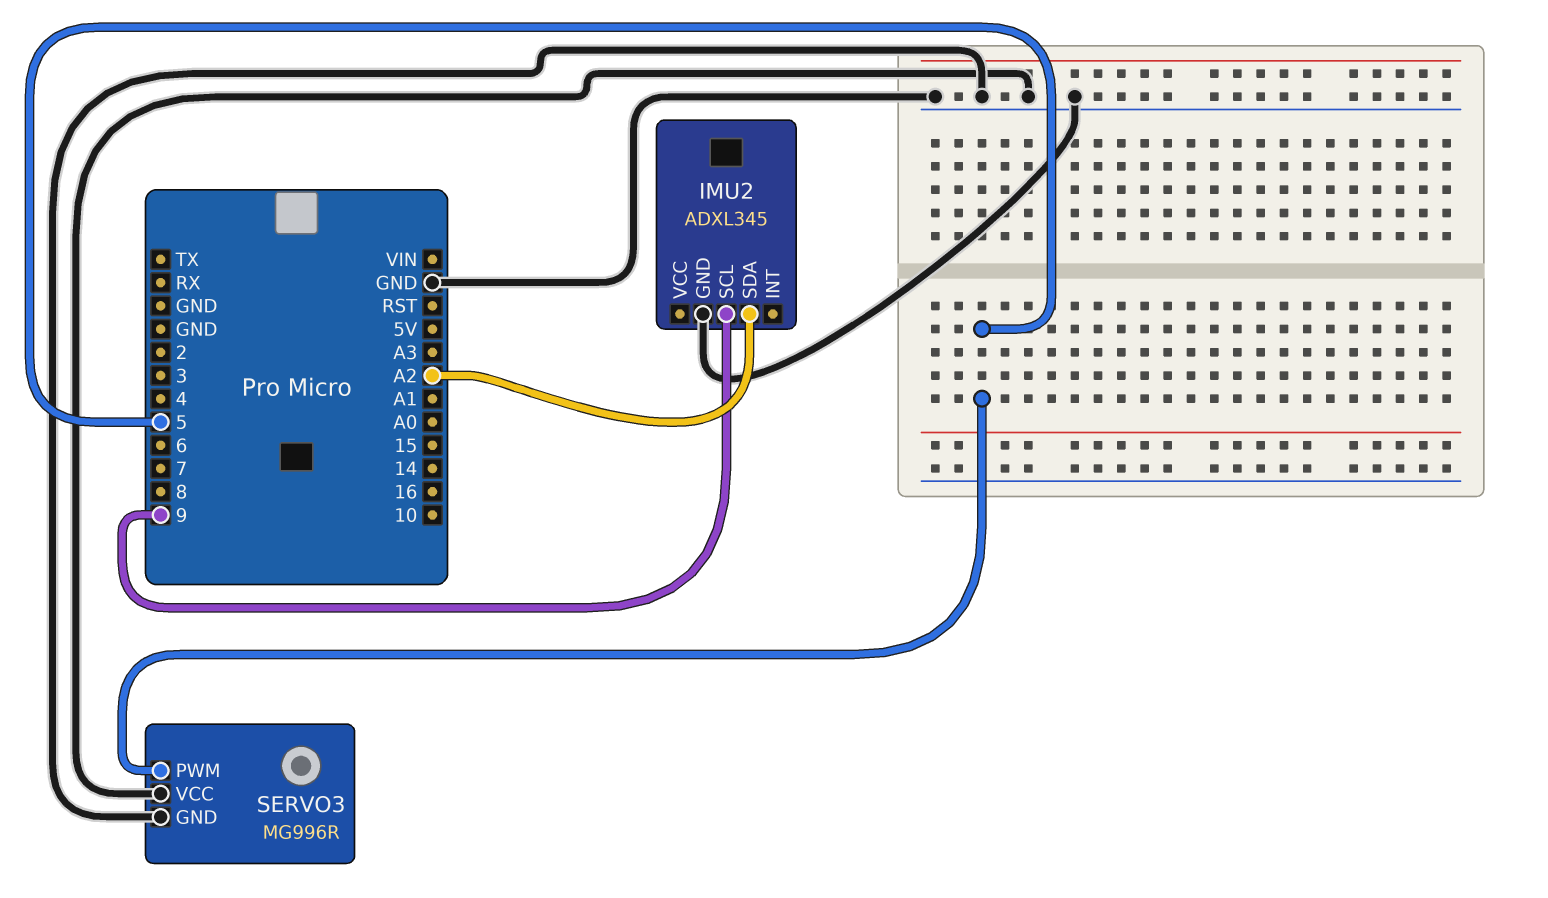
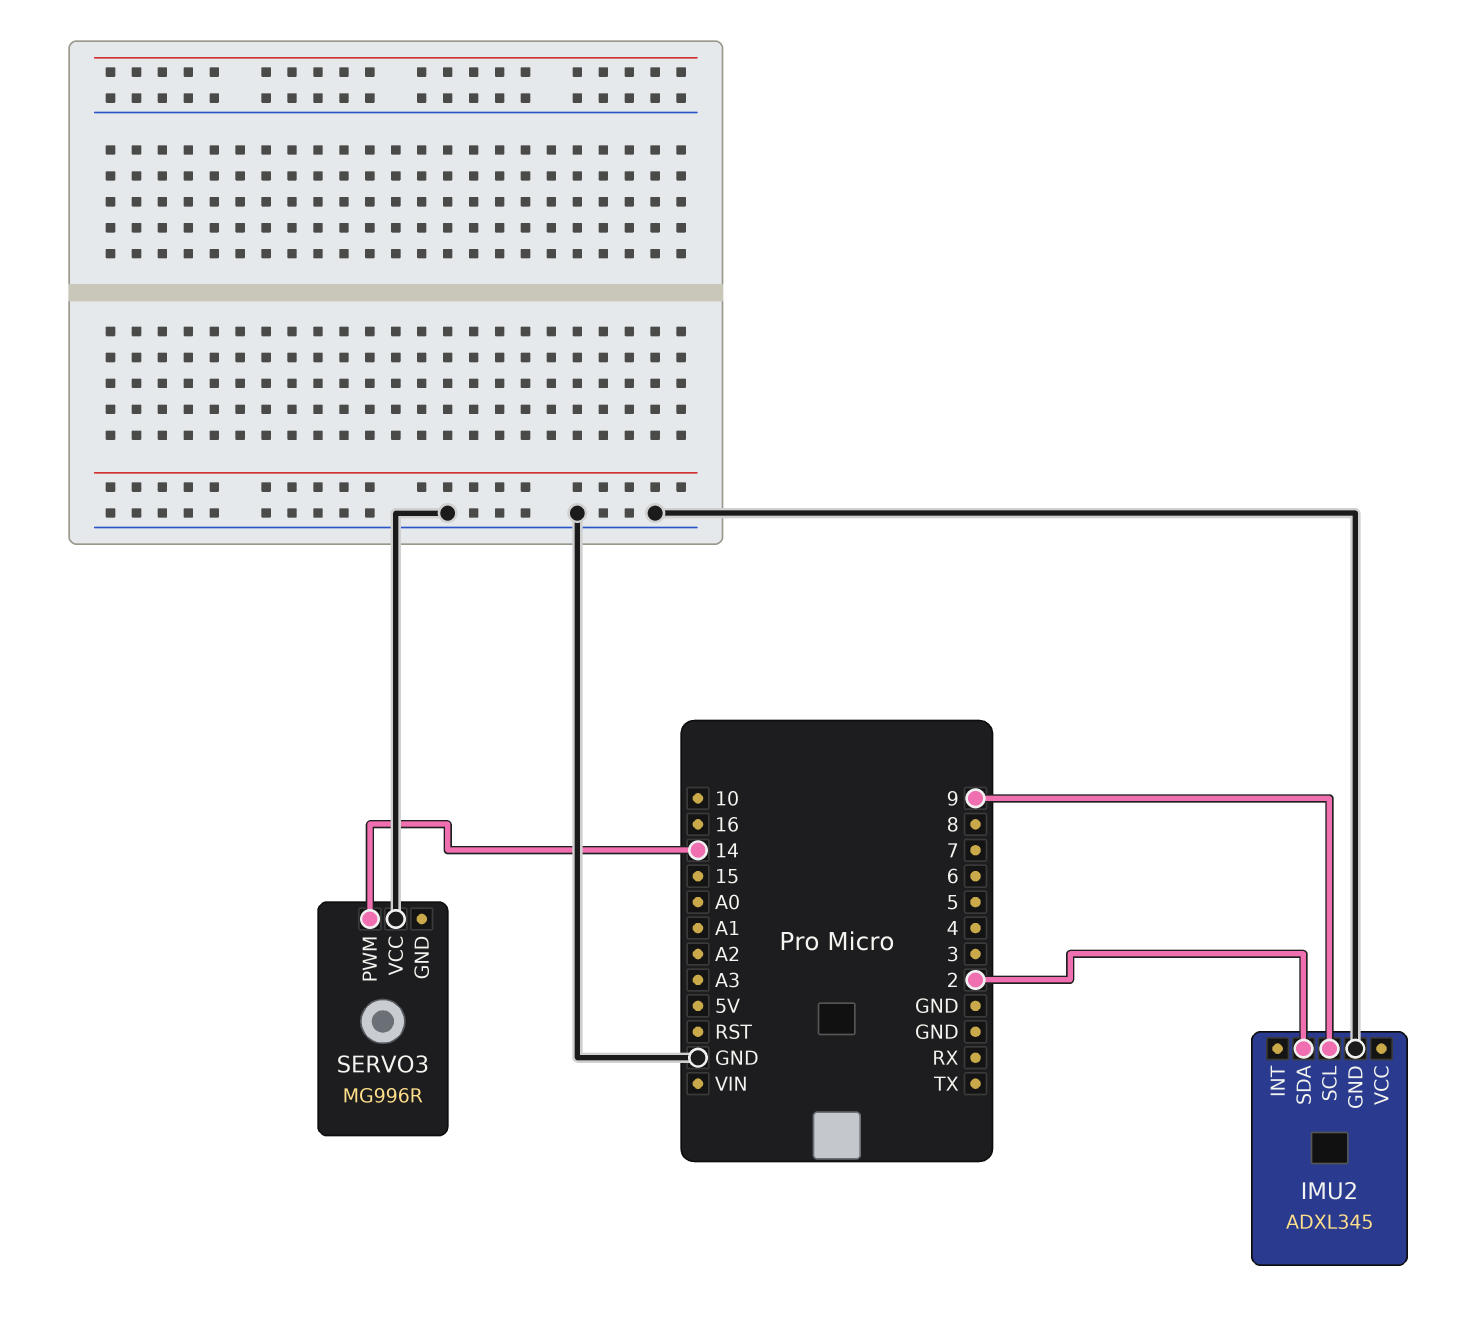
IMU2 pin SDA: A2 -> 2
SERVO3 pin GND: GND -> none
SERVO3 pin PWM: 5 -> 14

